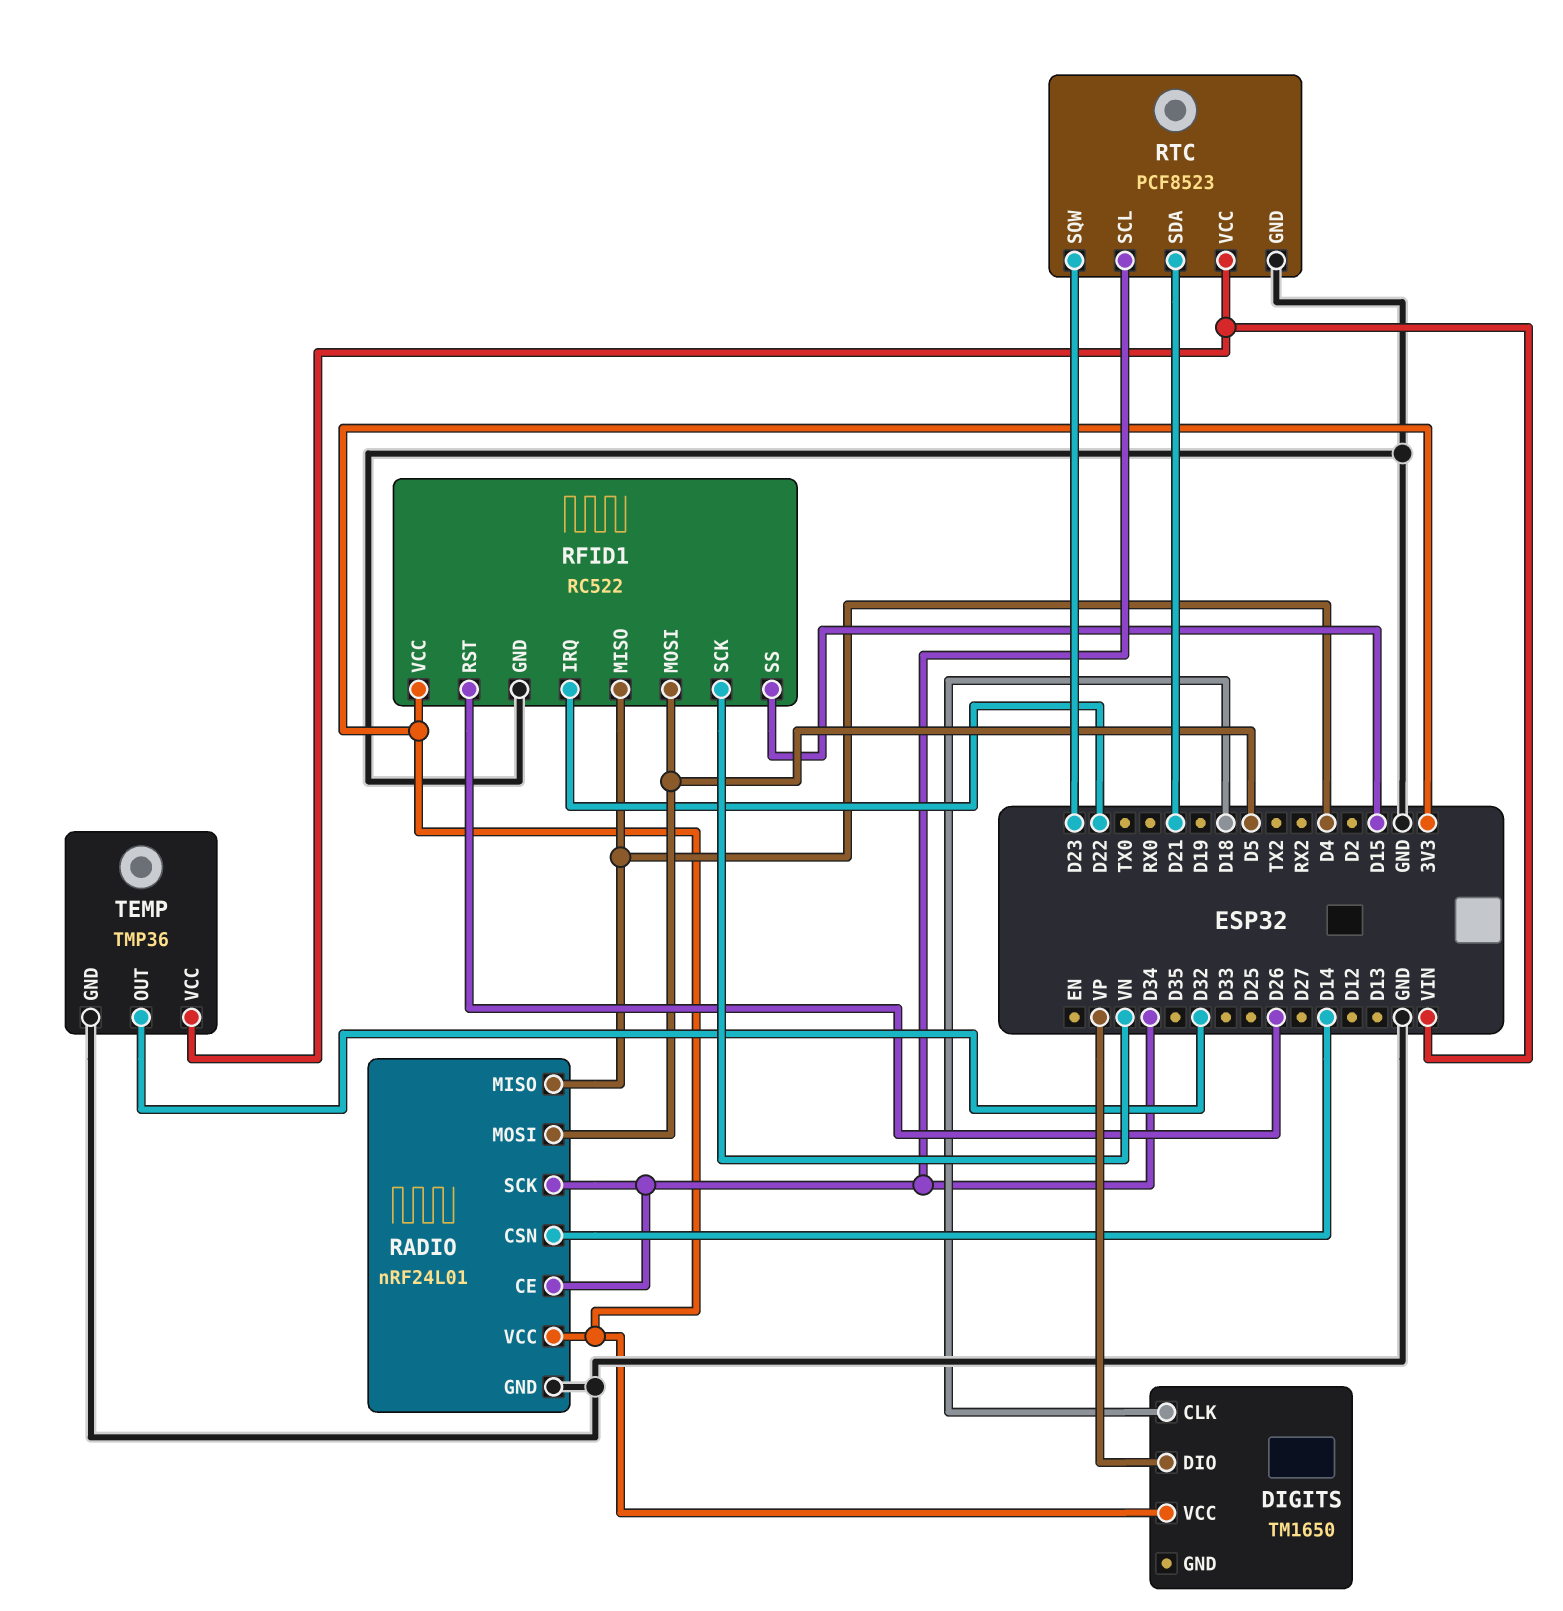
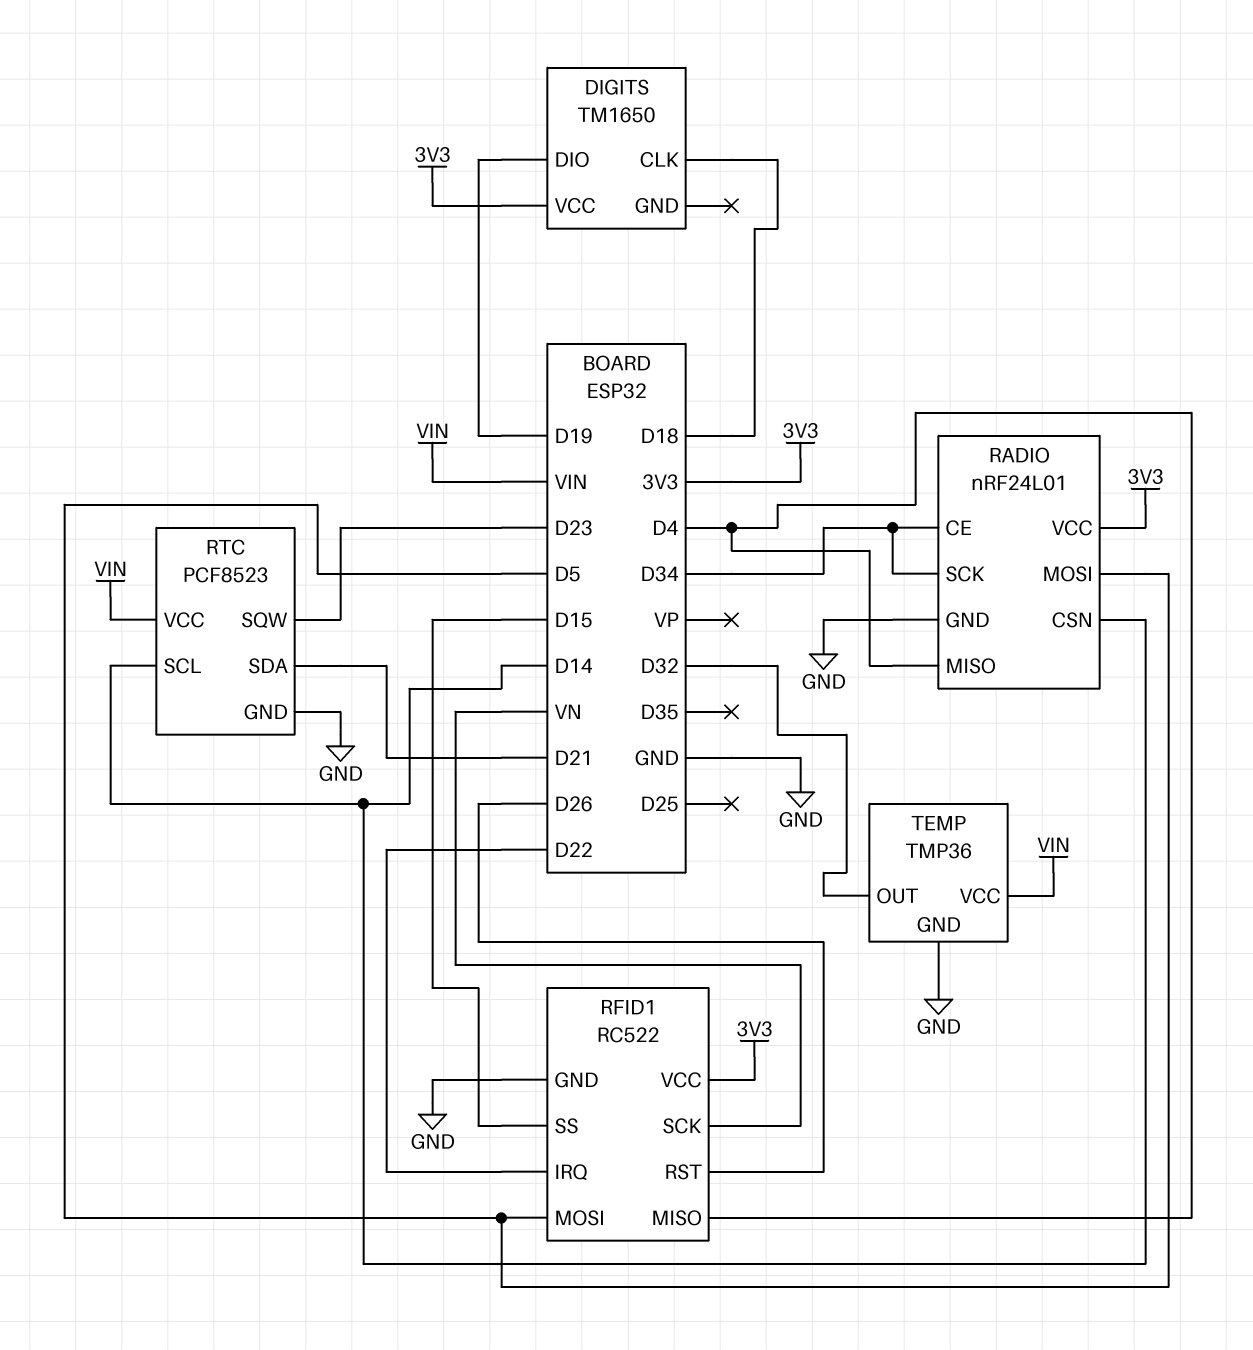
DIGITS pin DIO: VP -> D19
RTC pin SCL: D34 -> D14

